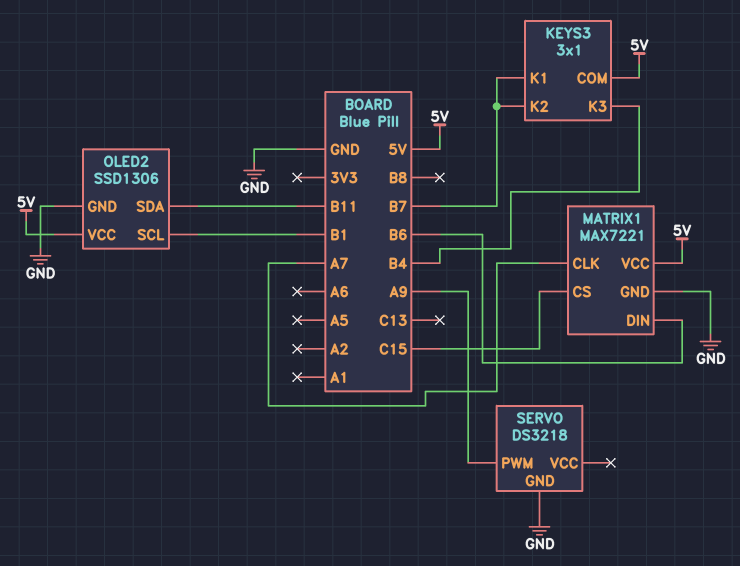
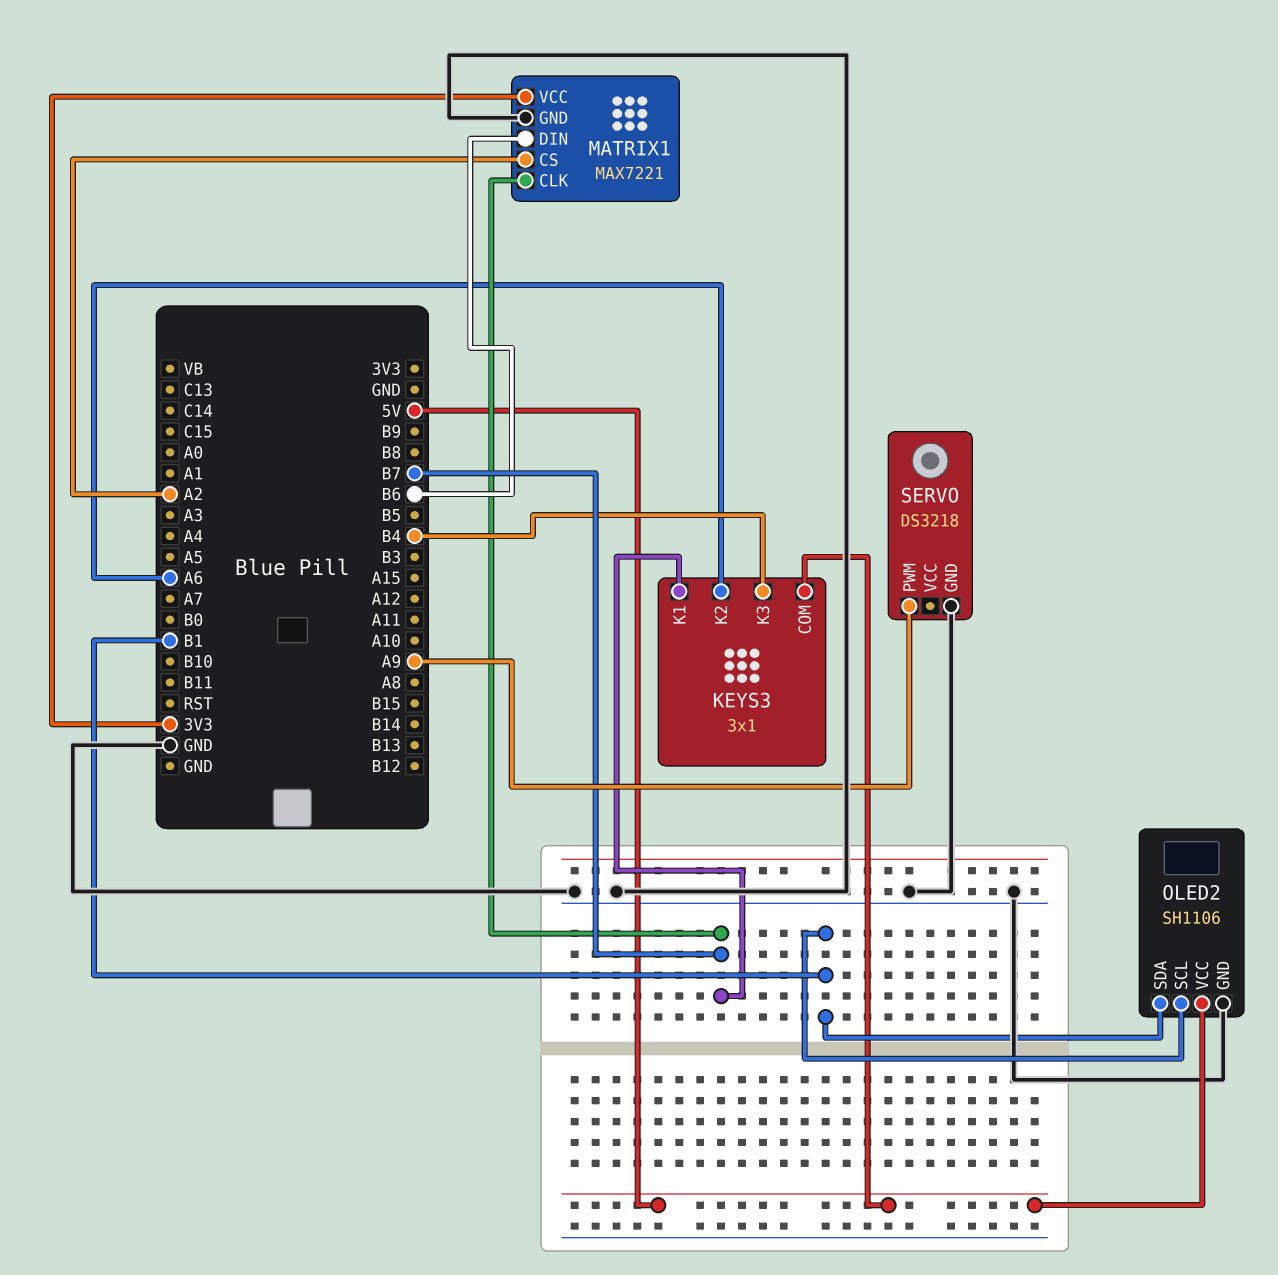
KEYS3 pin K2: B7 -> A6
MATRIX1 pin CLK: A7 -> B7
MATRIX1 pin CS: C15 -> A2
MATRIX1 pin VCC: 5V -> 3V3
OLED2: SSD1306 -> SH1106
OLED2 pin SDA: B11 -> B1

